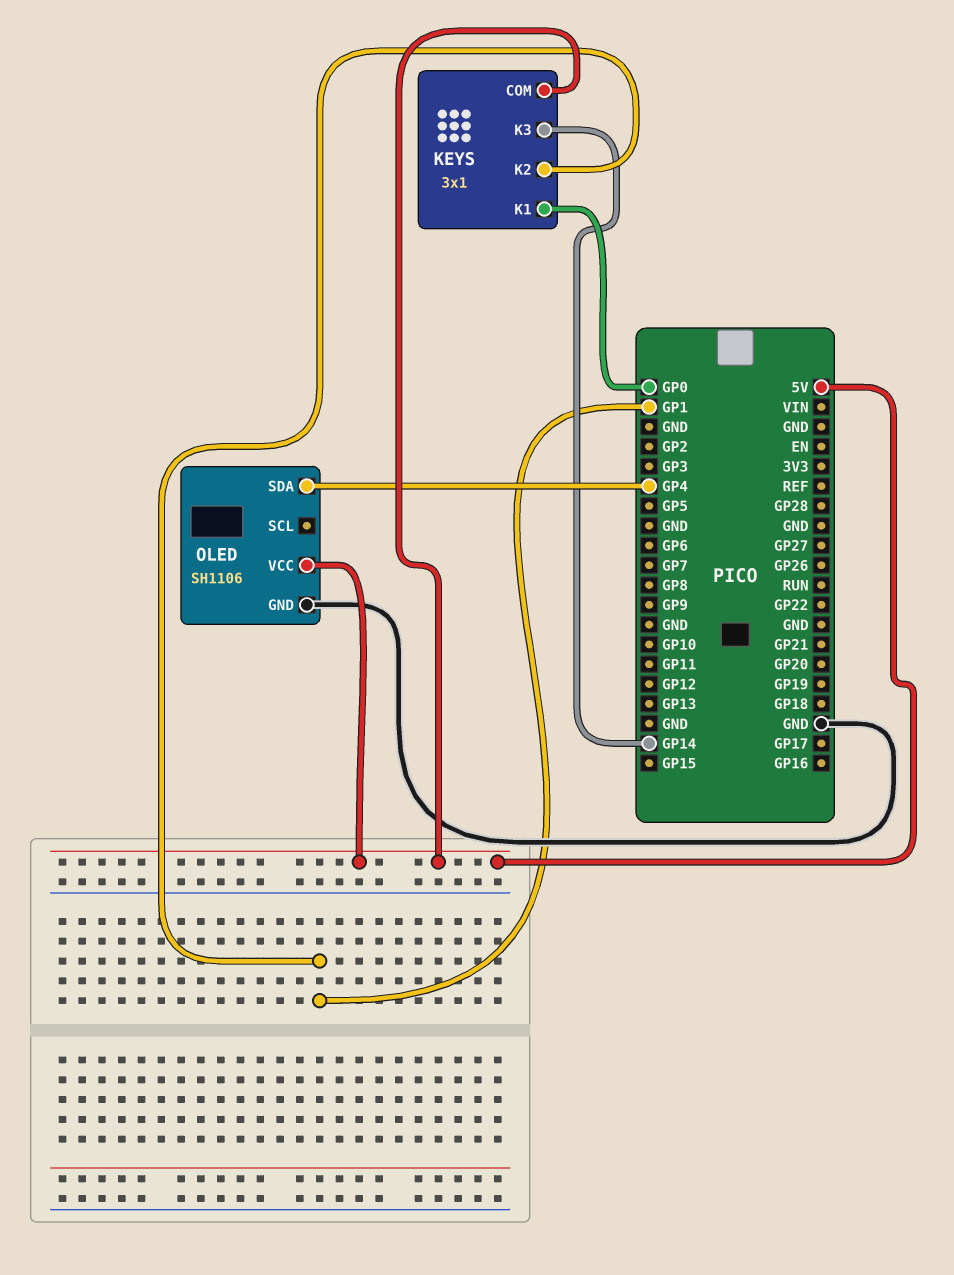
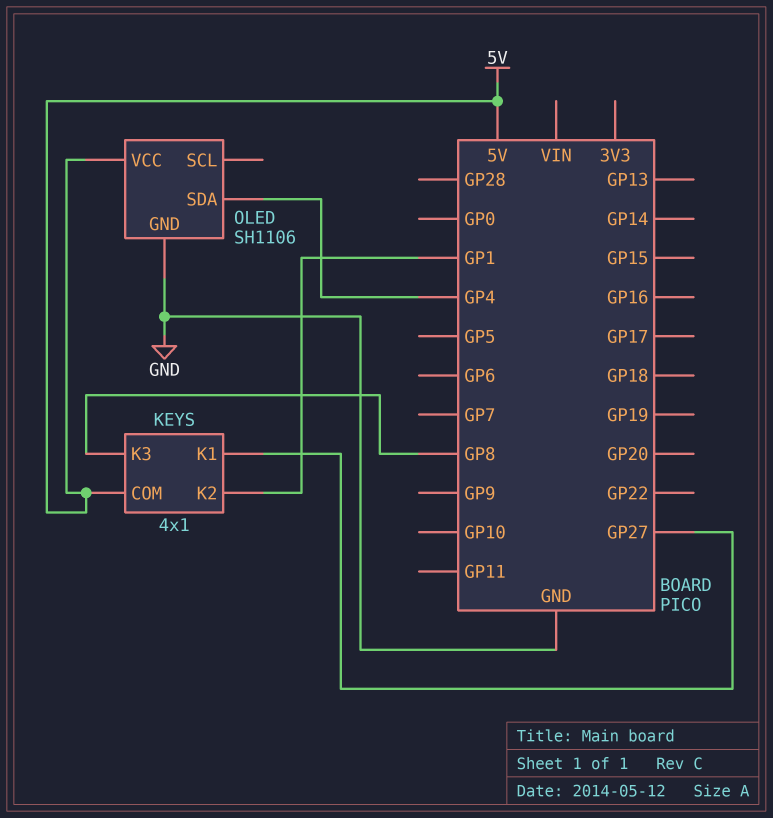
KEYS: 3x1 -> 4x1
KEYS pin K1: GP0 -> GP27
KEYS pin K3: GP14 -> GP8

